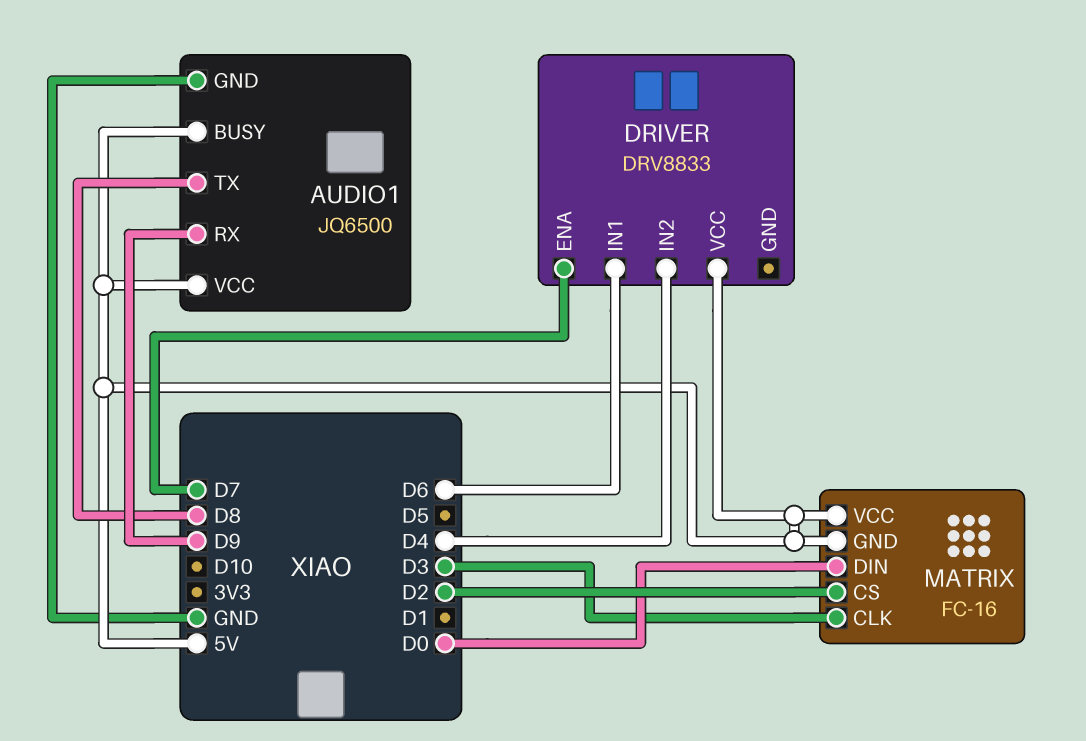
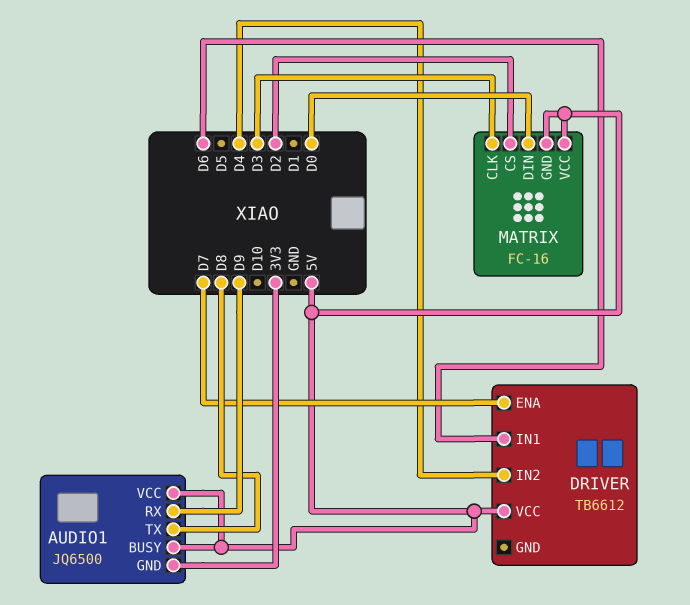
AUDIO1 pin GND: GND -> 3V3
DRIVER: DRV8833 -> TB6612

